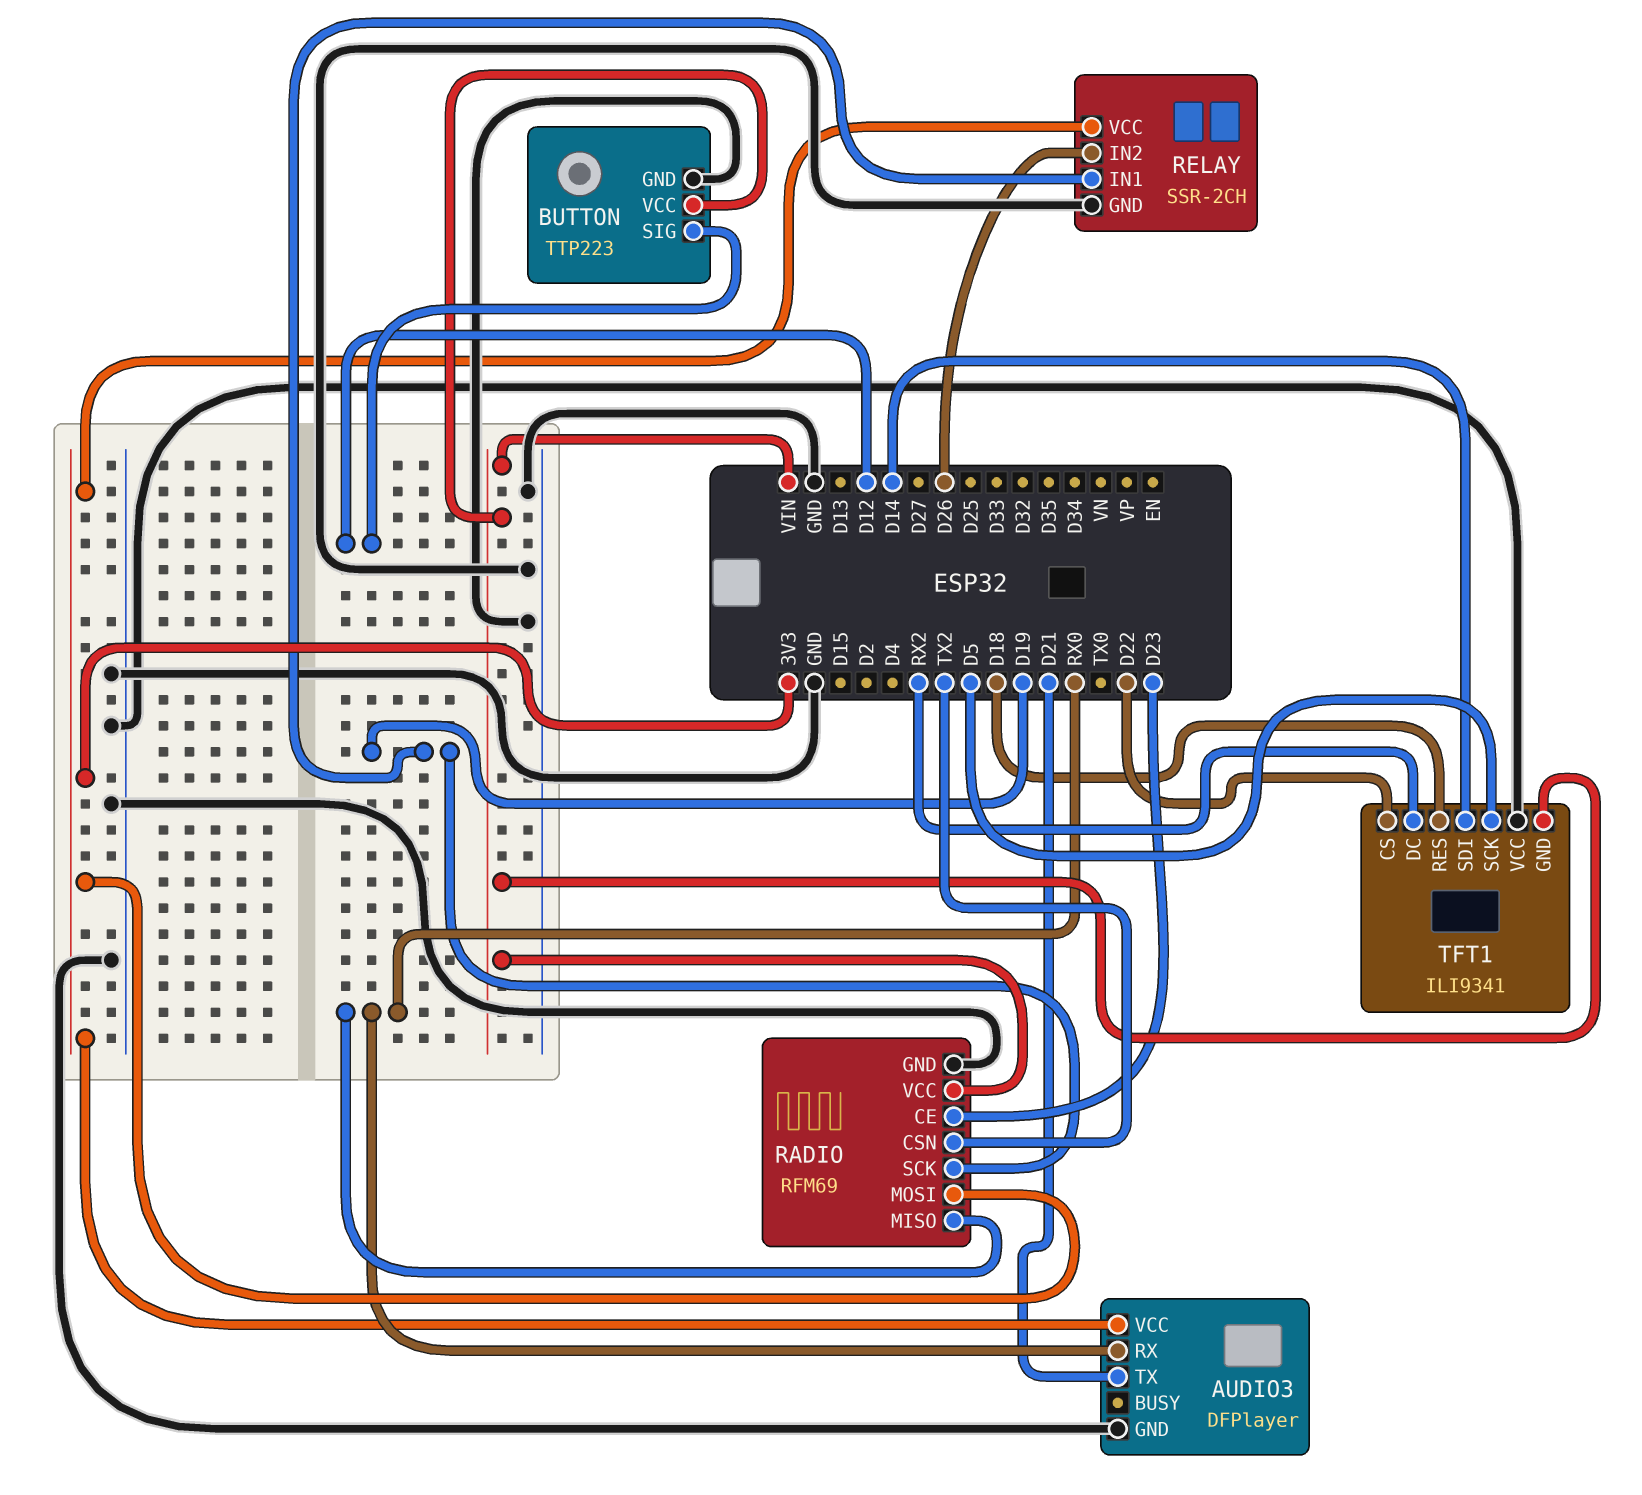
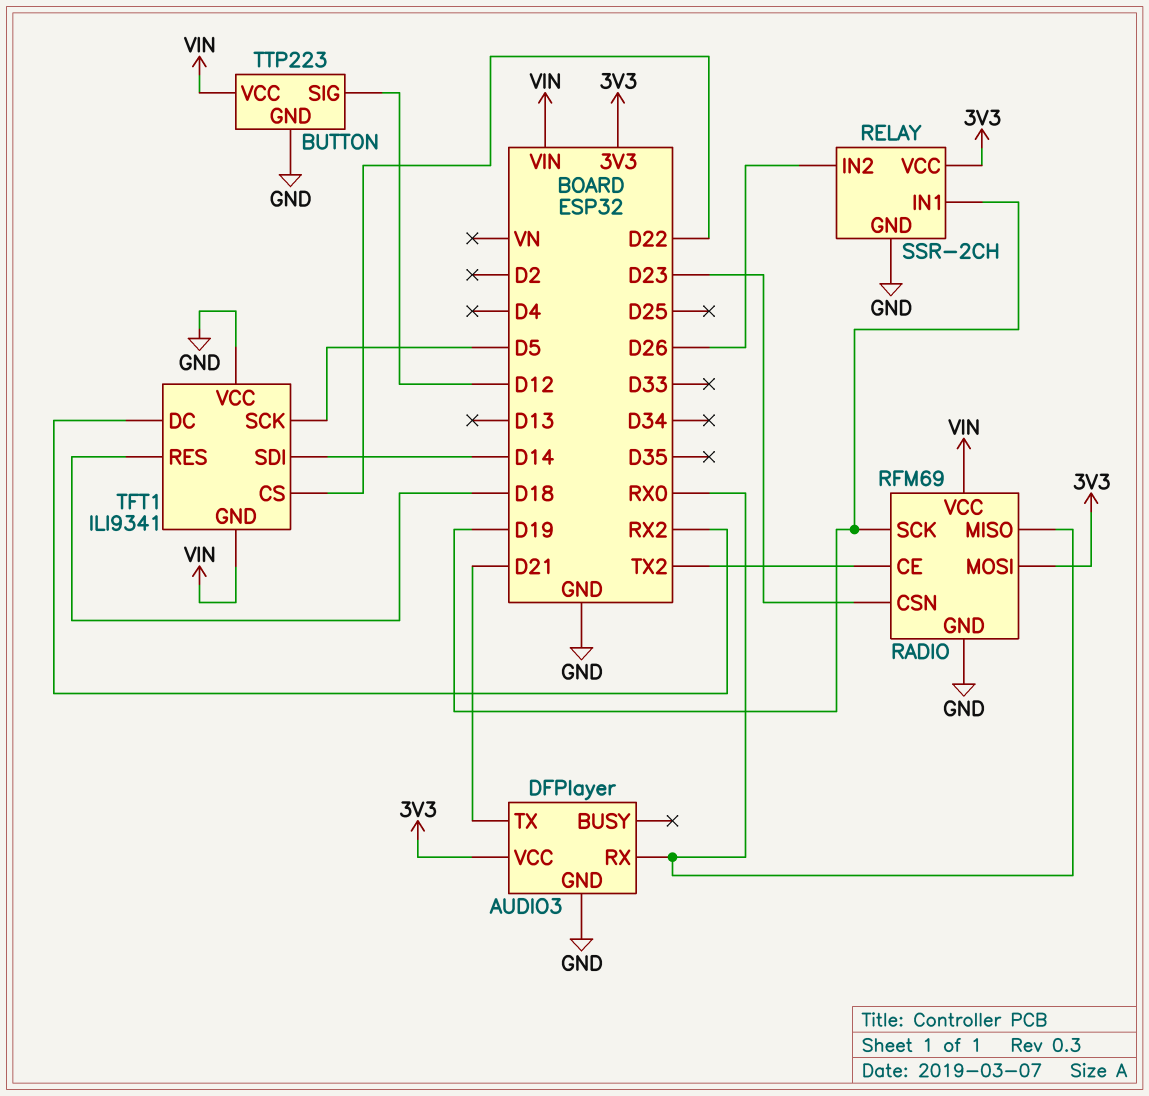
RADIO pin CE: D23 -> TX2
RADIO pin CSN: TX2 -> D23

